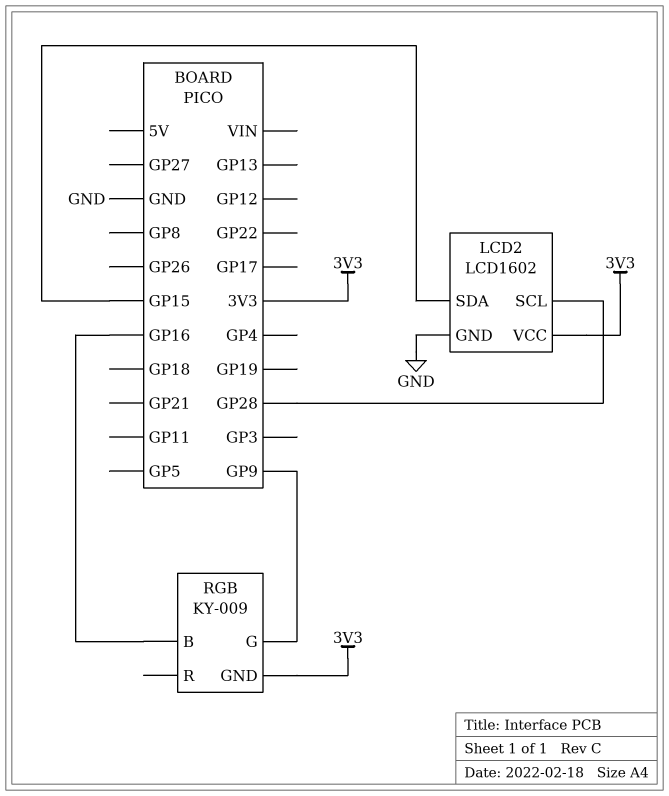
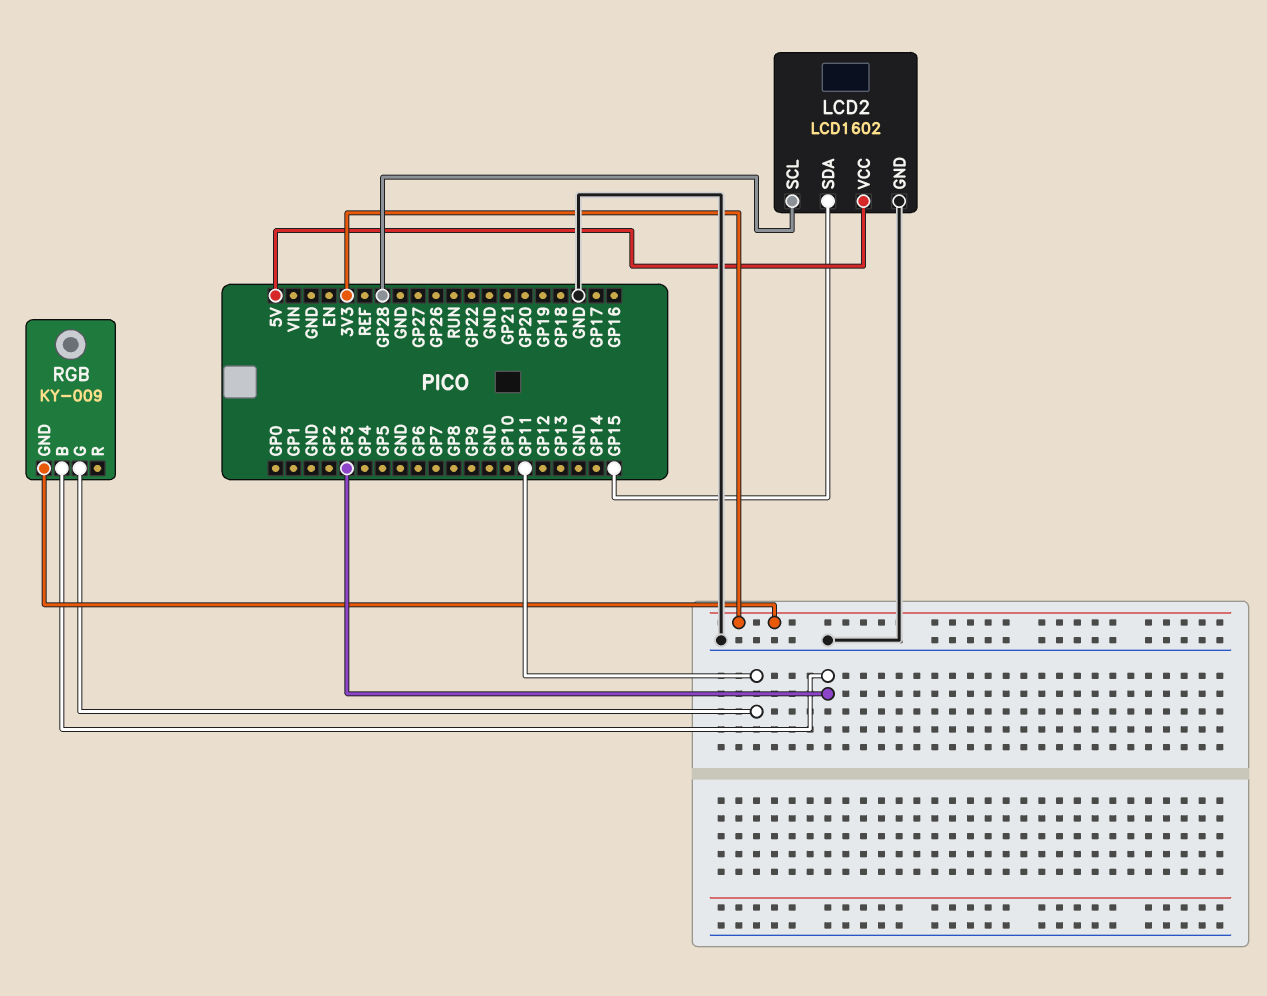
LCD2 pin VCC: 3V3 -> 5V
RGB pin B: GP16 -> GP3
RGB pin G: GP9 -> GP11

